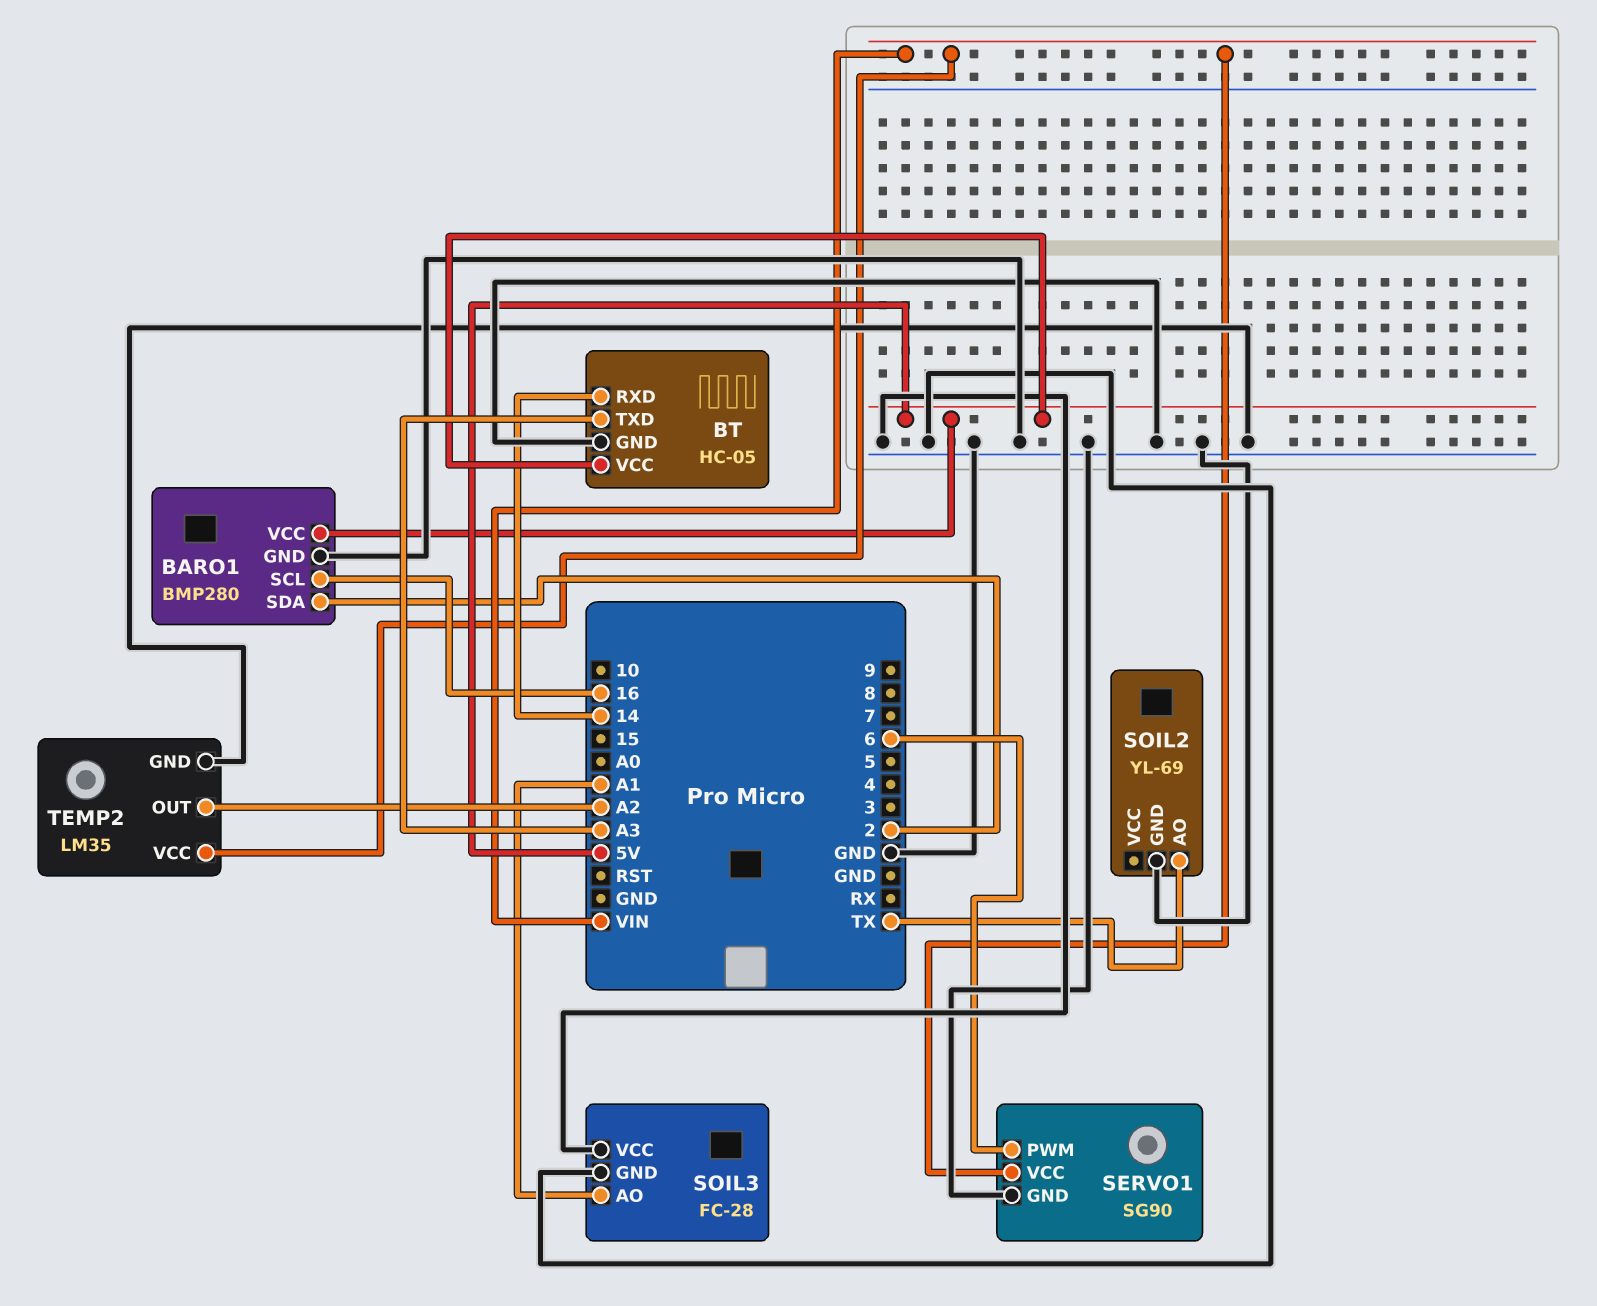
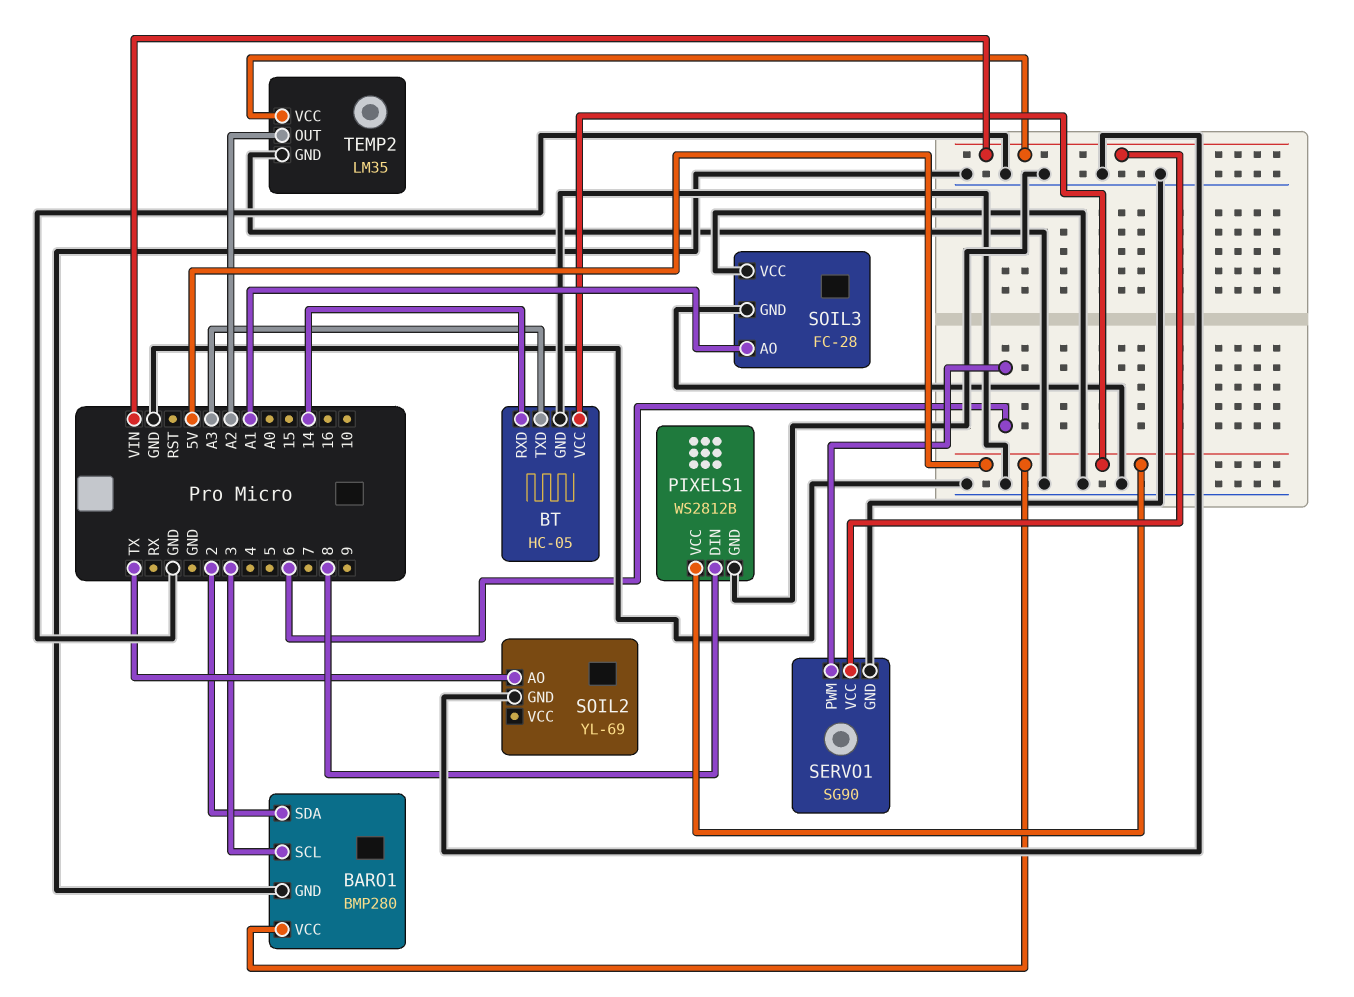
BARO1 pin SCL: 16 -> 3
PIXELS1: none -> WS2812B
PIXELS1 pin DIN: none -> 8
PIXELS1 pin GND: none -> GND
PIXELS1 pin VCC: none -> 5V

